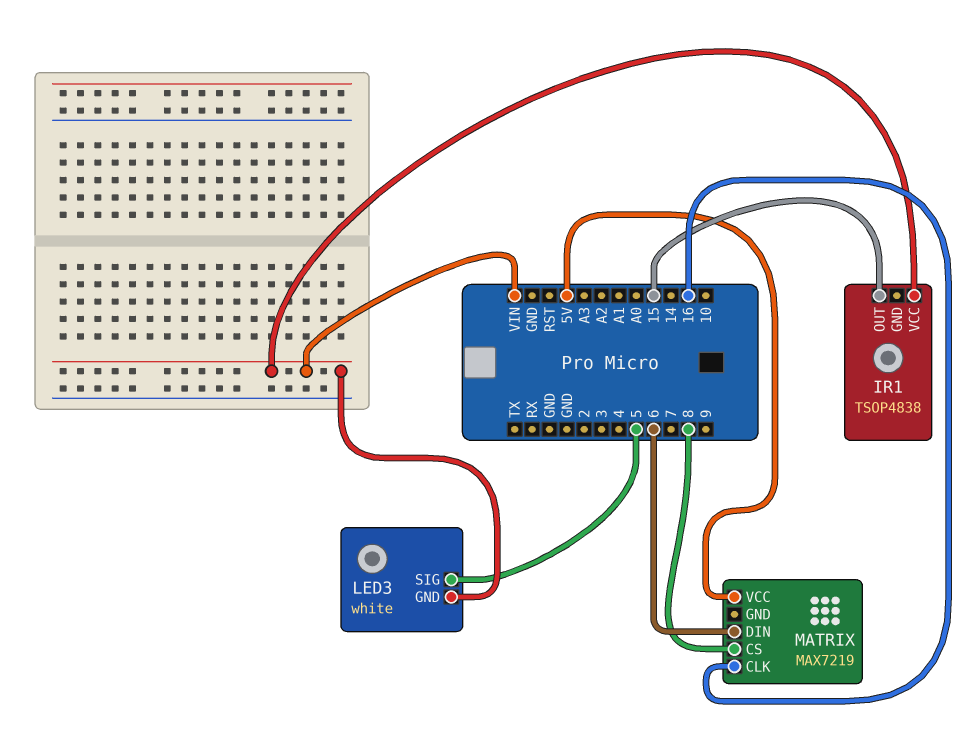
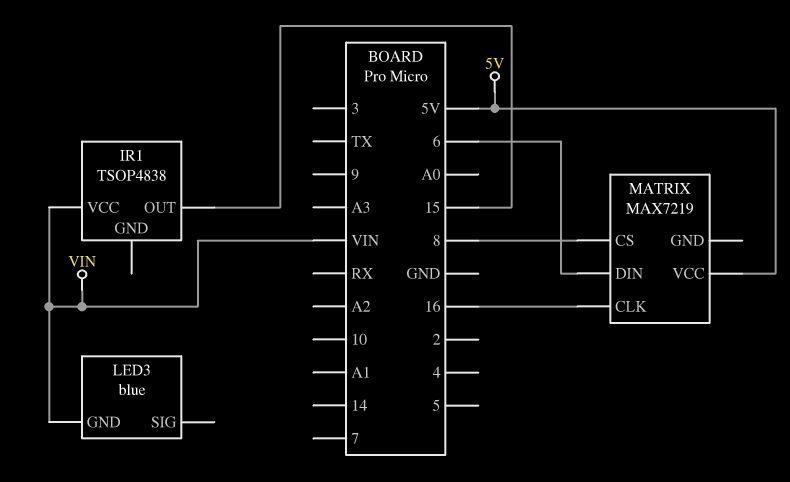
LED3: white -> blue
LED3 pin SIG: 5 -> none

